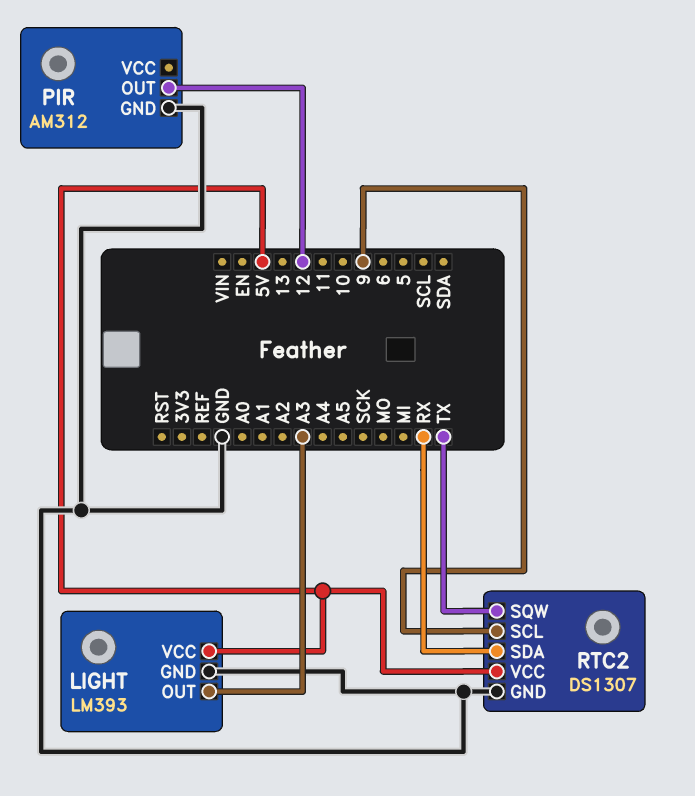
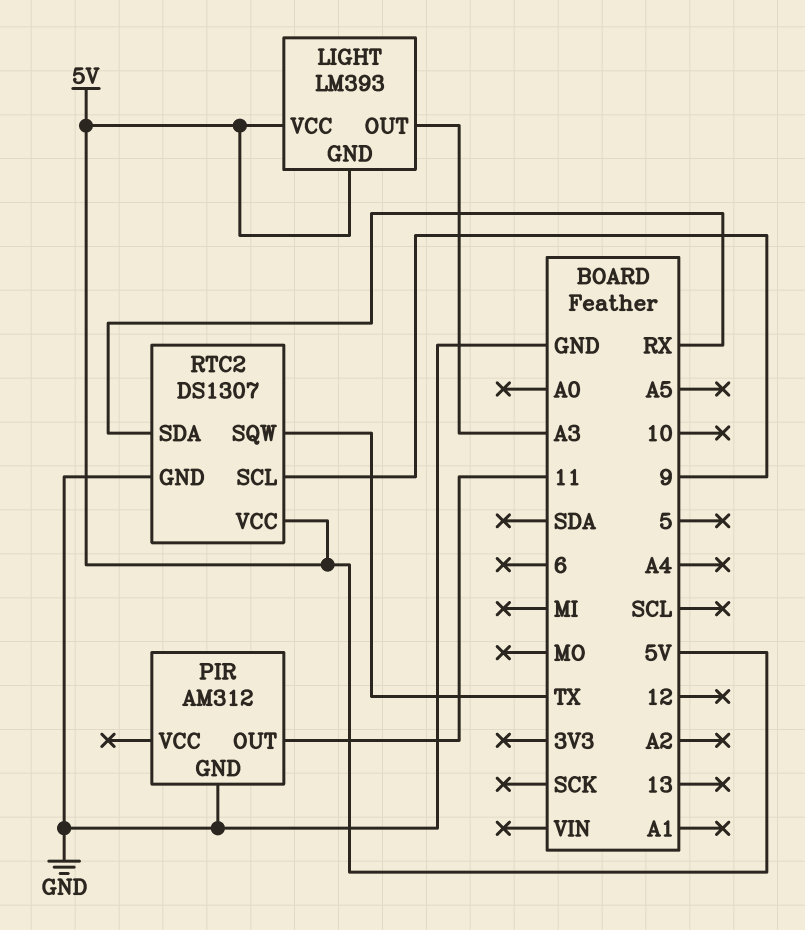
LIGHT pin GND: GND -> 5V
PIR pin OUT: 12 -> 11

